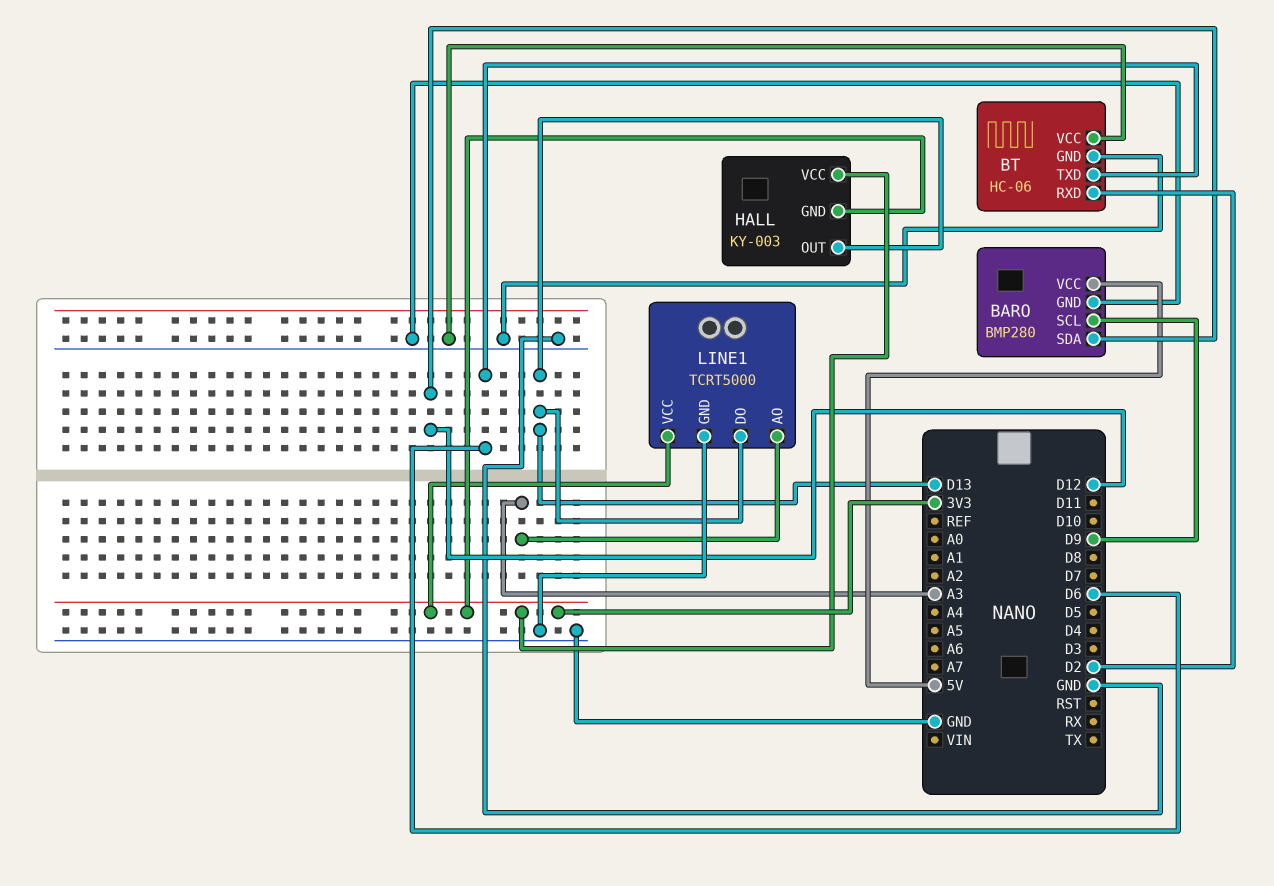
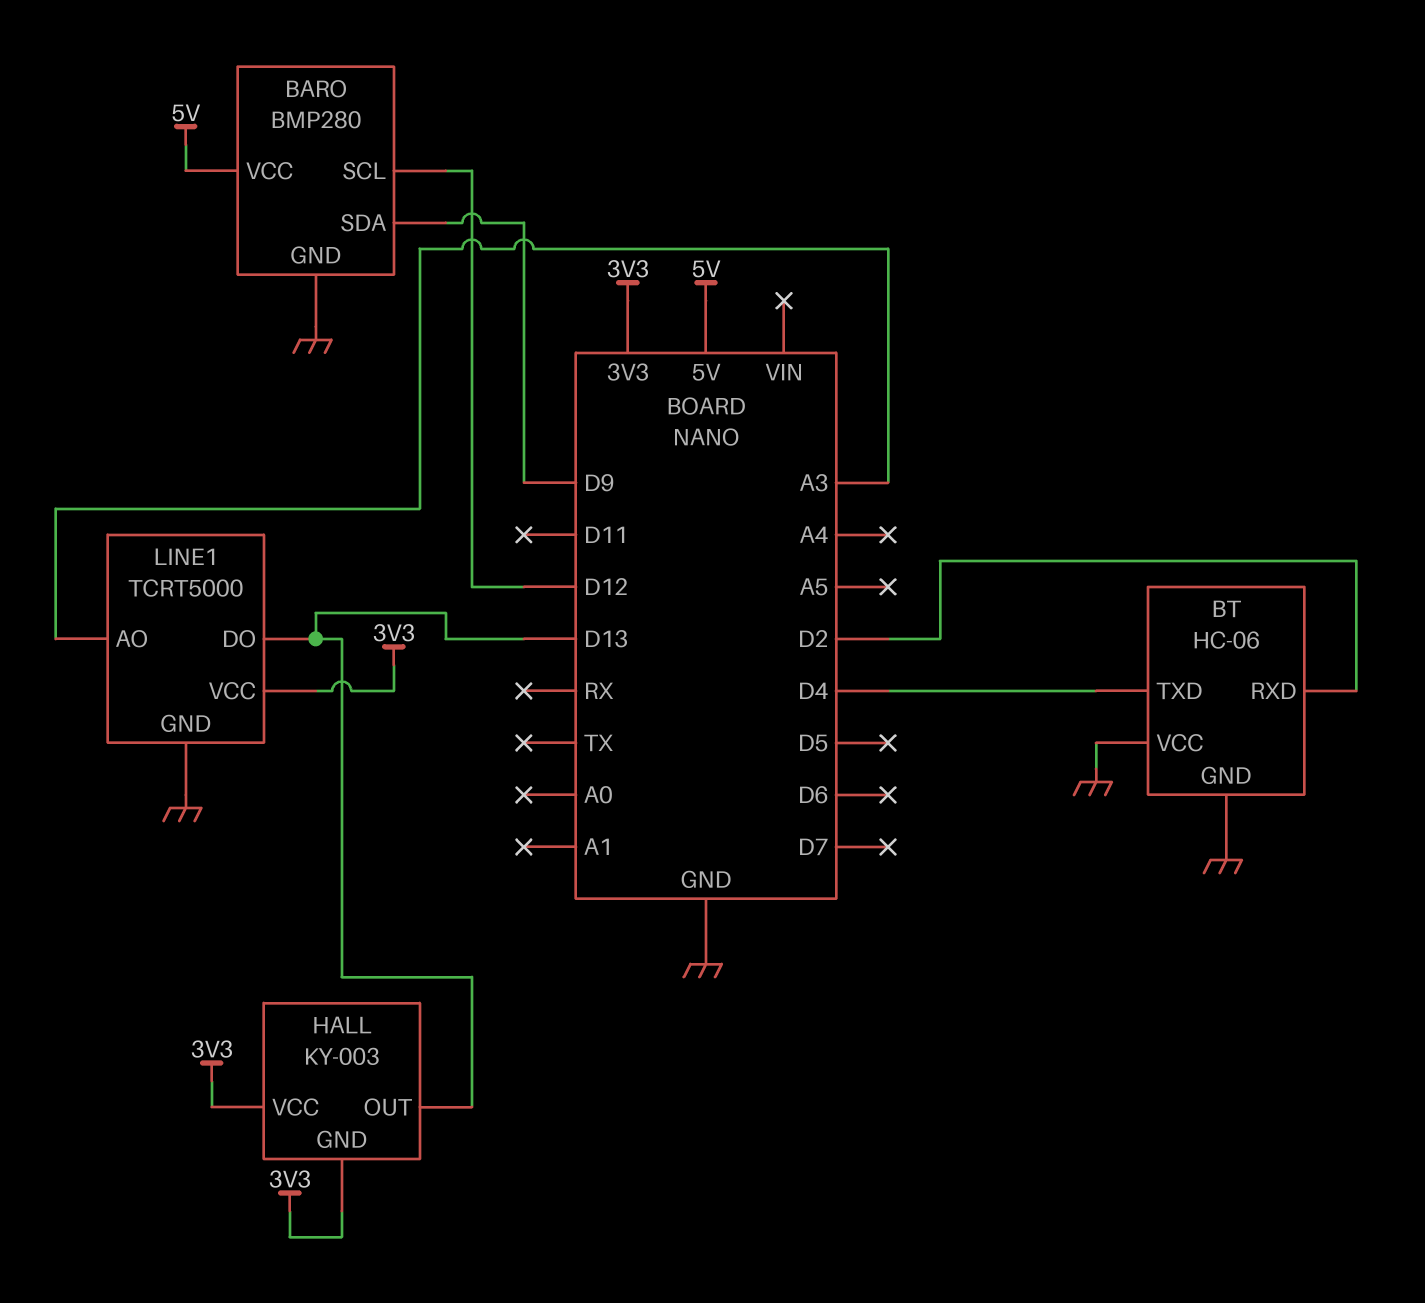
BARO pin SCL: D9 -> D12
BARO pin SDA: D12 -> D9
BT pin TXD: D6 -> D4

